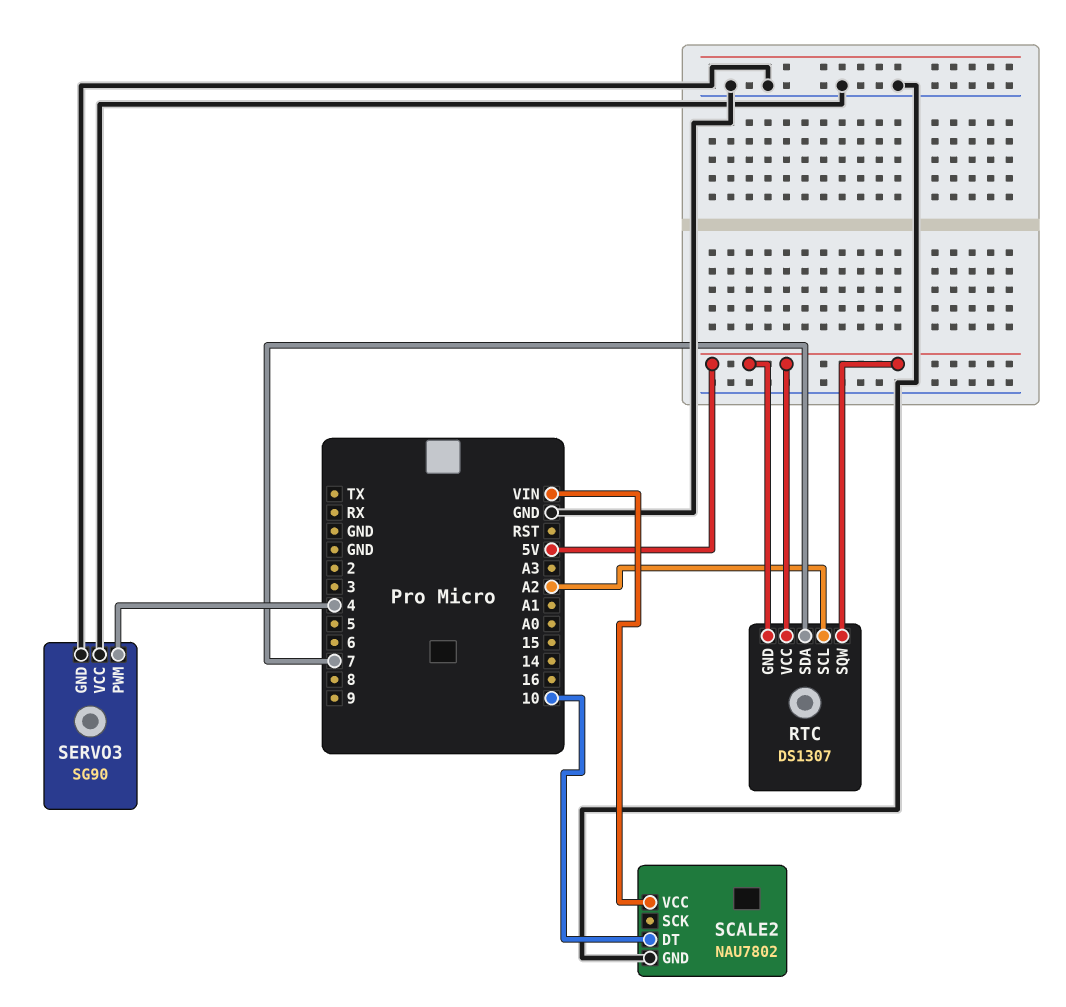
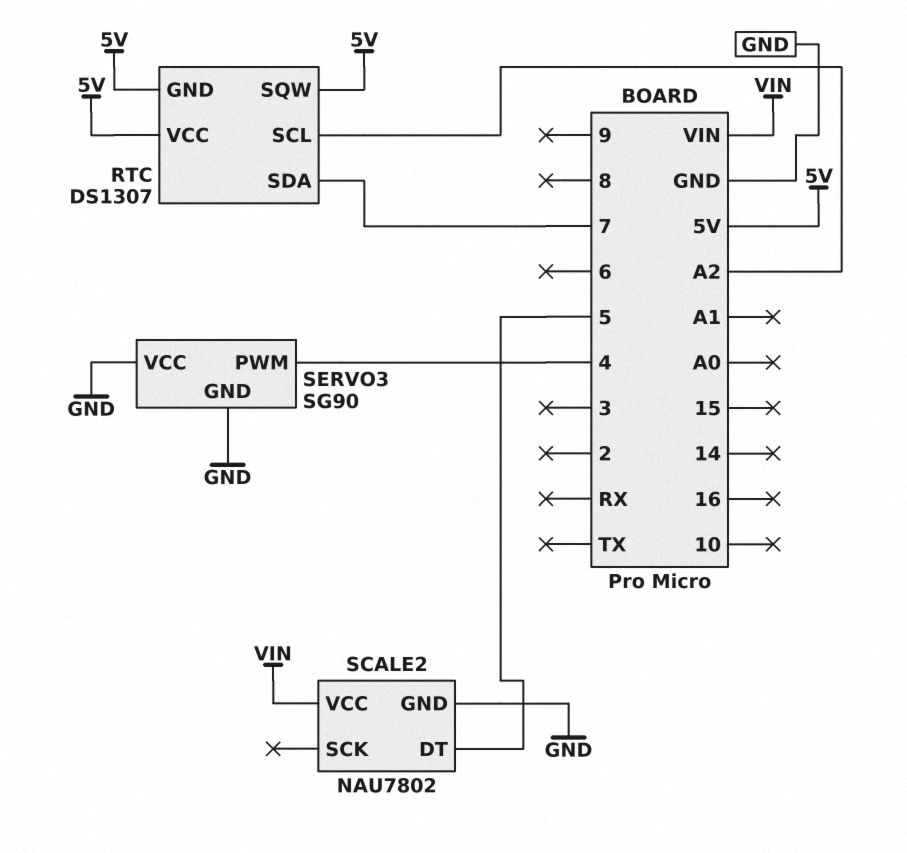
SCALE2 pin DT: 10 -> 5

